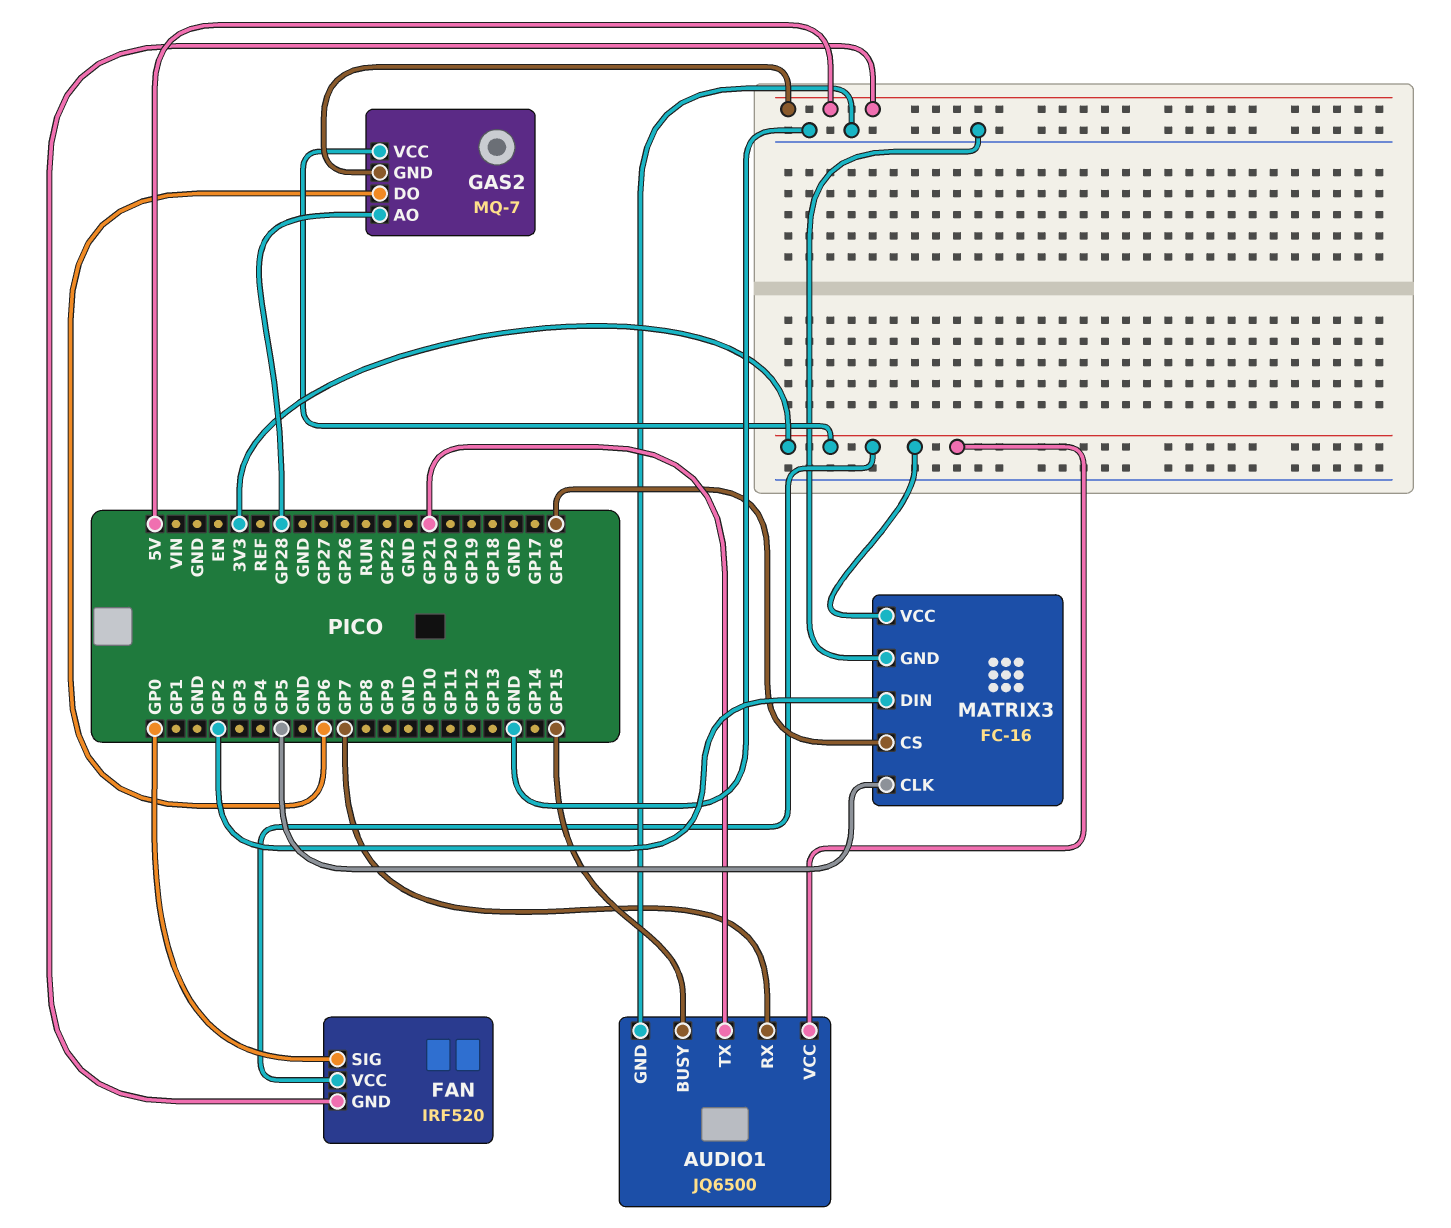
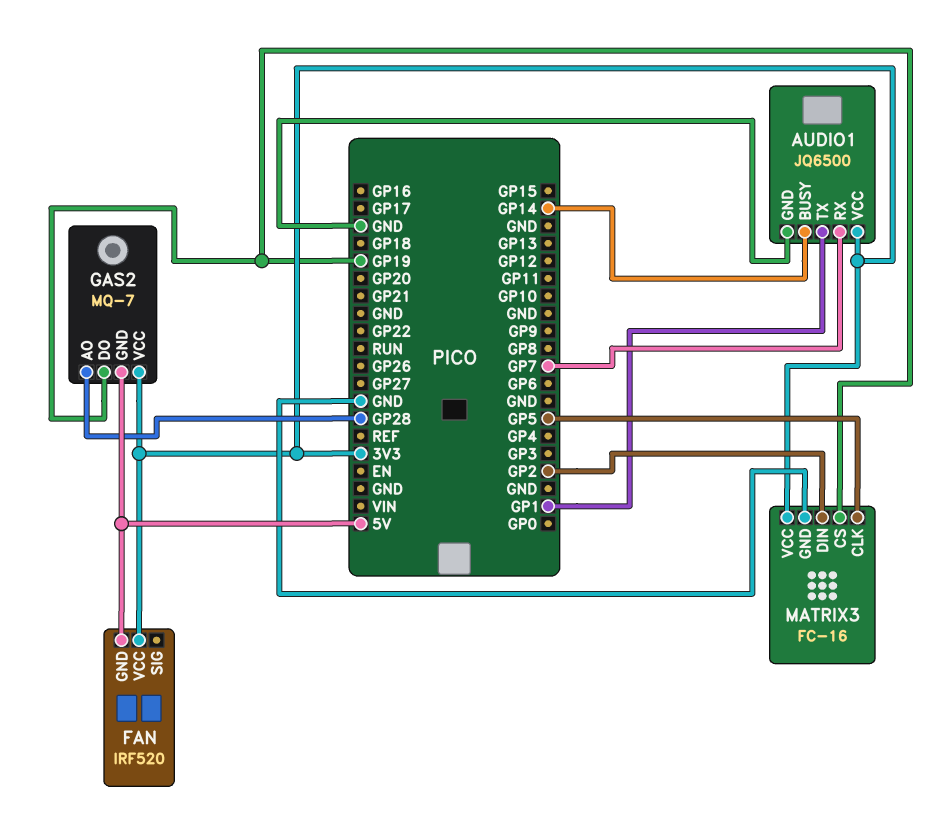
AUDIO1 pin BUSY: GP15 -> GP14
AUDIO1 pin TX: GP21 -> GP1
FAN pin SIG: GP0 -> none
GAS2 pin DO: GP6 -> GP19
MATRIX3 pin CS: GP16 -> GP19

